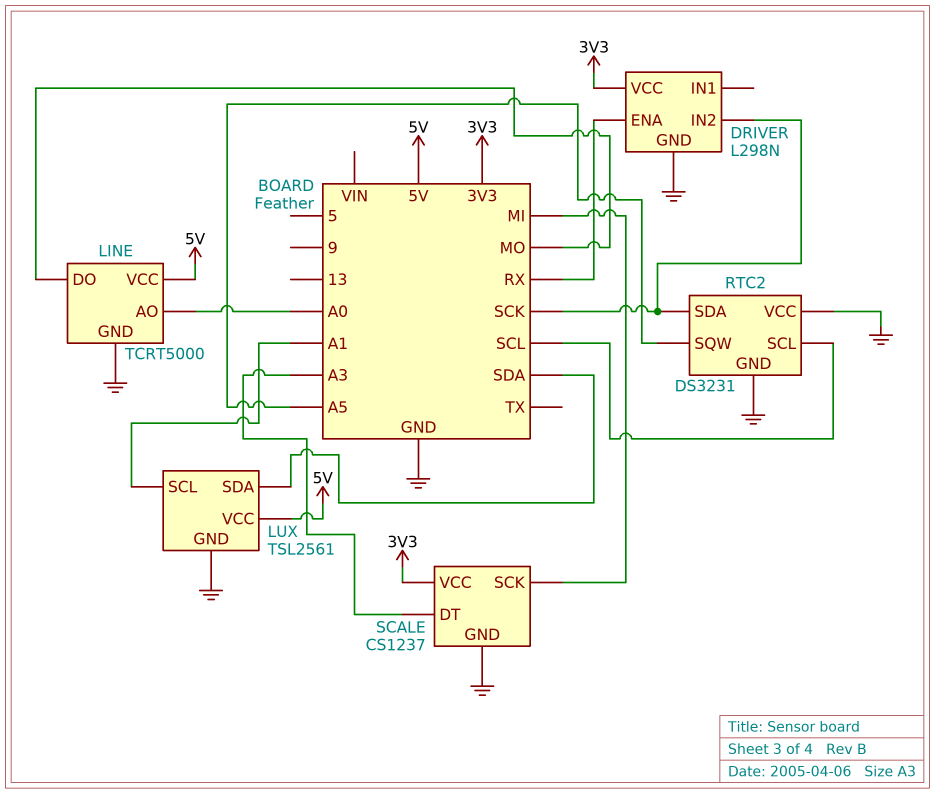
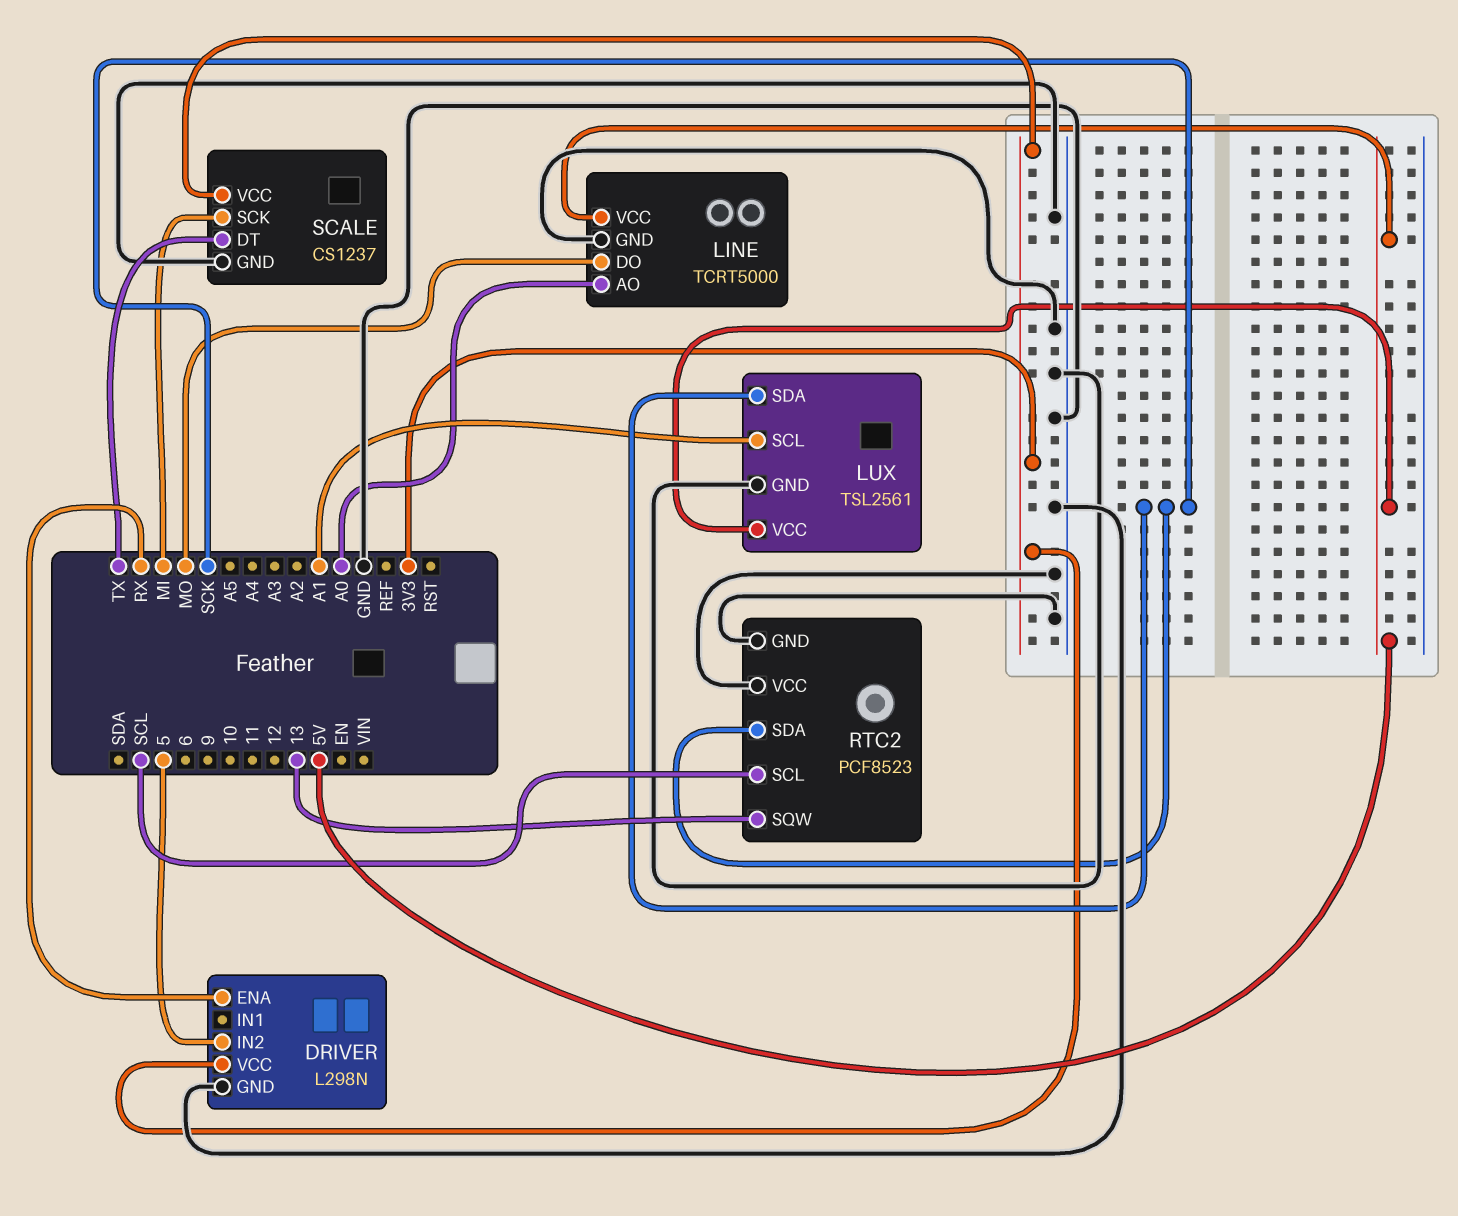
DRIVER pin IN2: SCK -> 5
LUX pin SDA: SDA -> SCK
RTC2: DS3231 -> PCF8523
RTC2 pin SQW: A5 -> 13
SCALE pin DT: A3 -> TX

